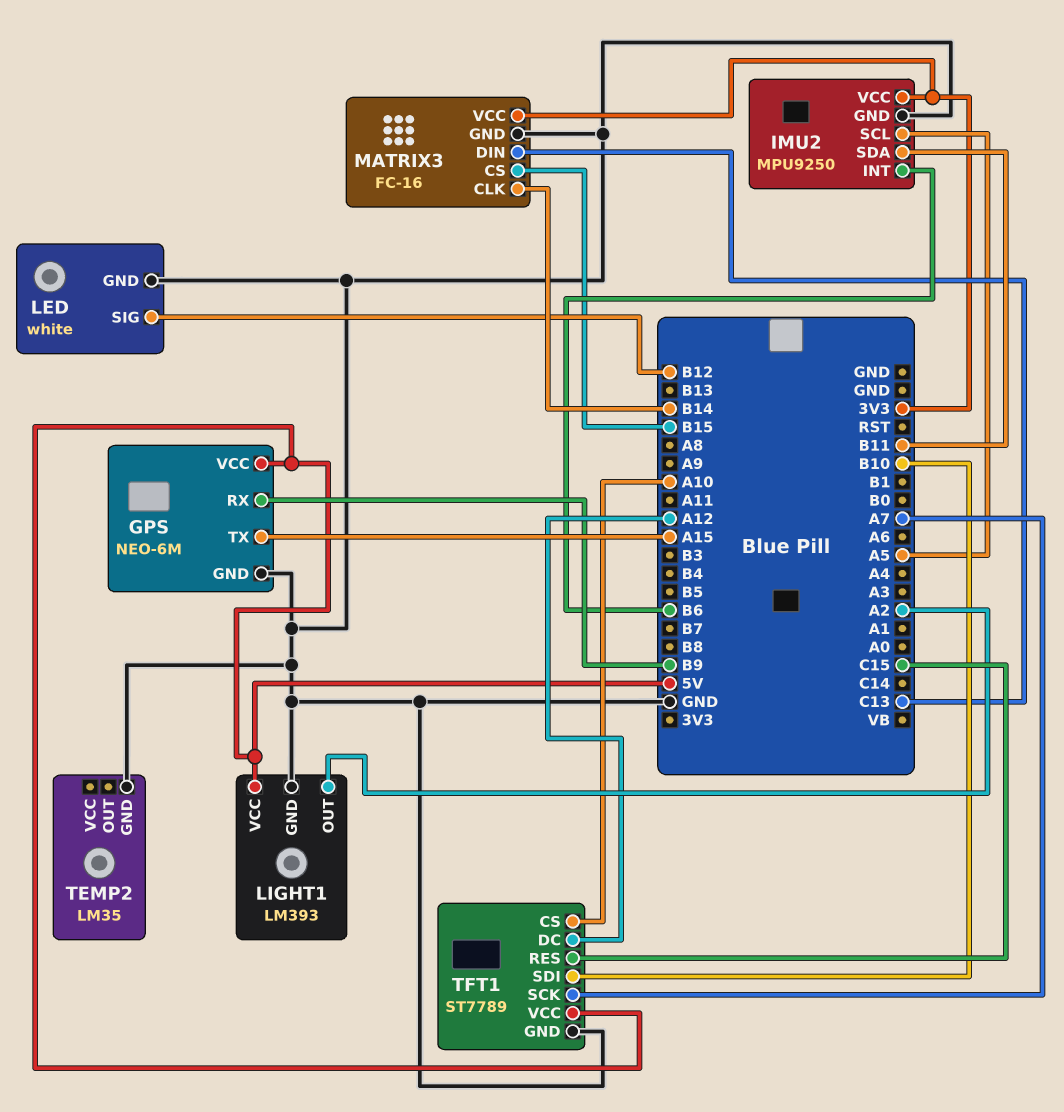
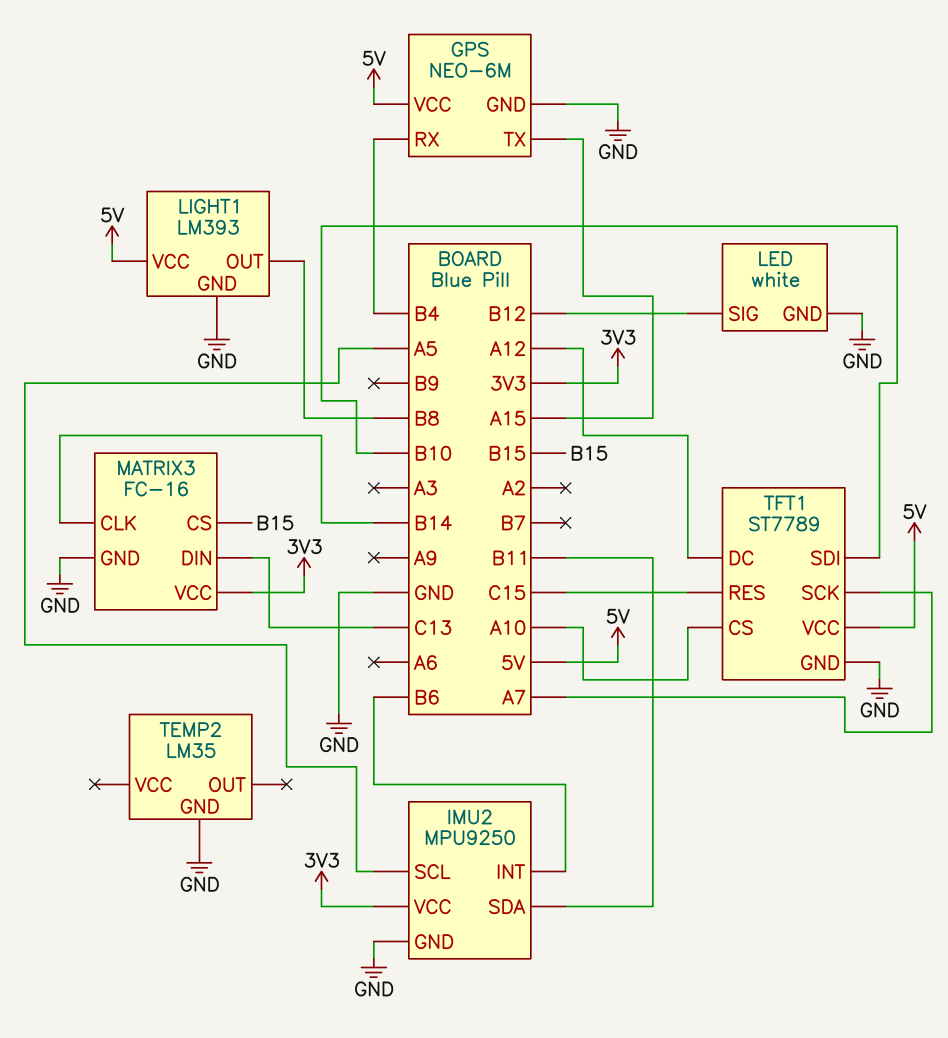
GPS pin RX: B9 -> B4
LIGHT1 pin OUT: A2 -> B8

